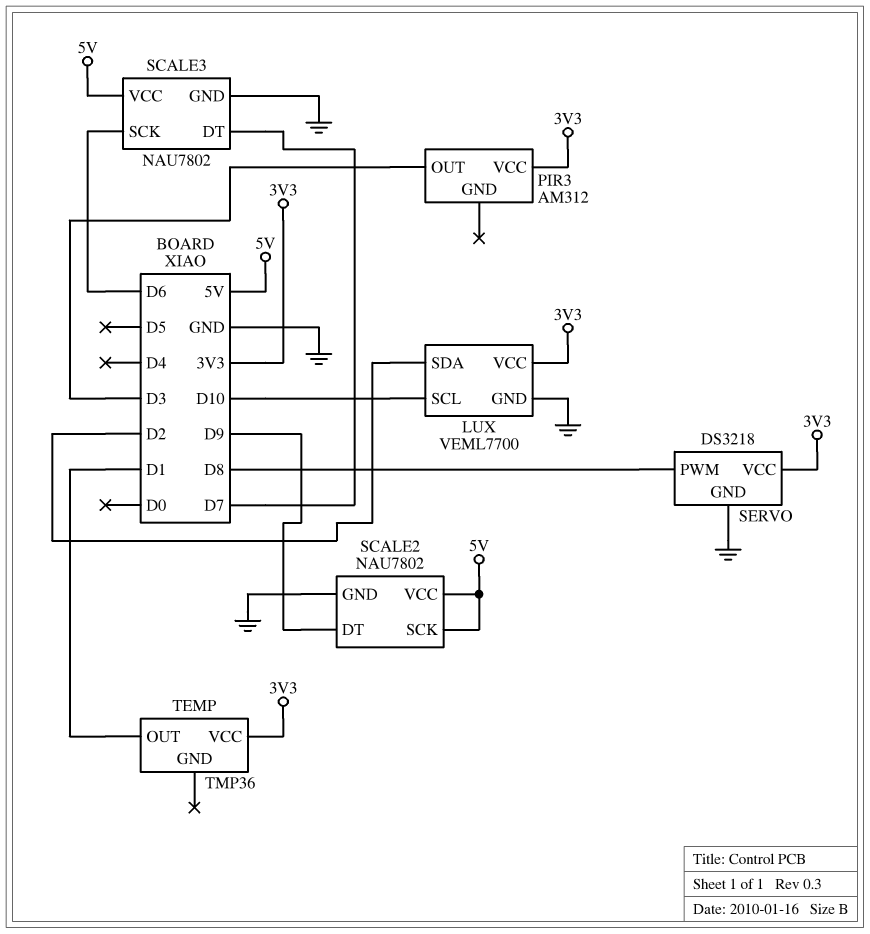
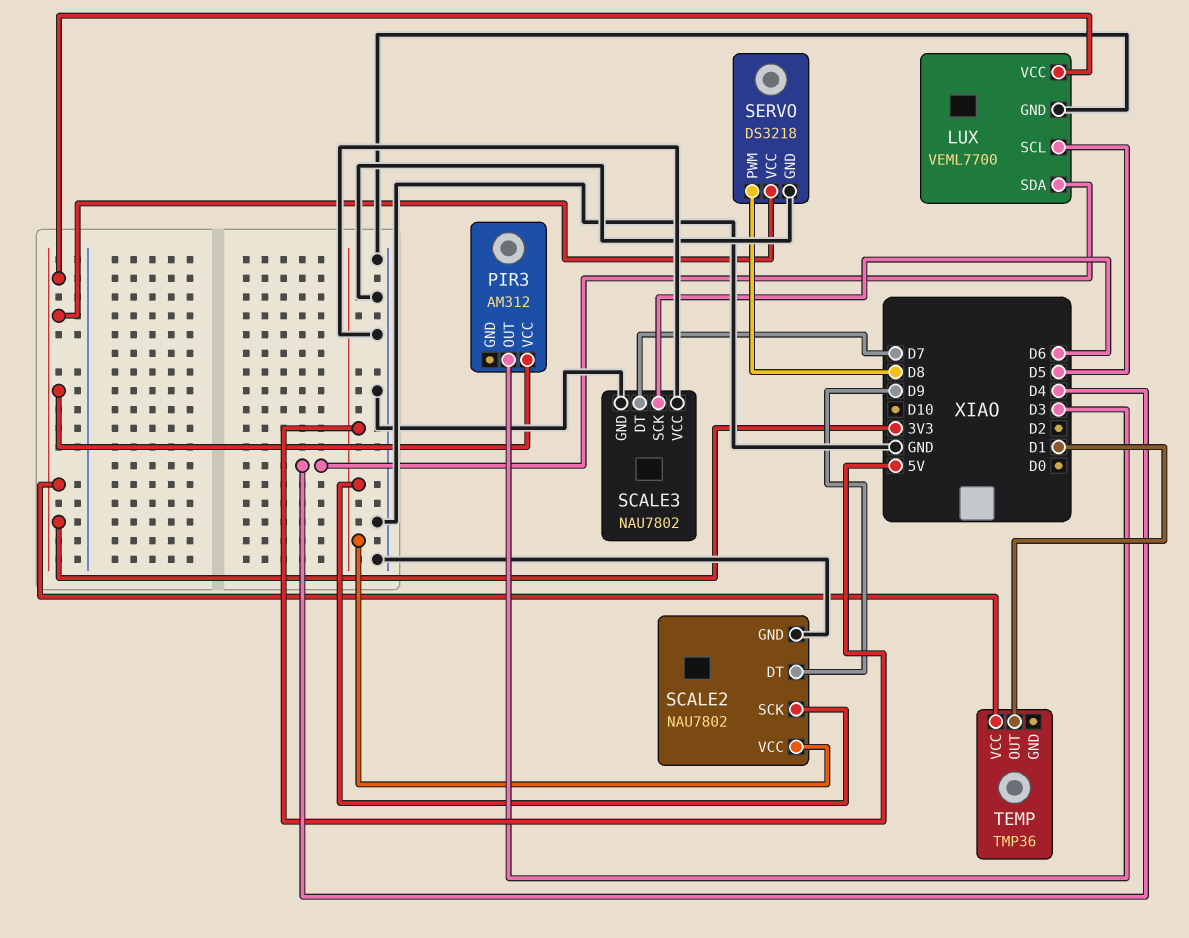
LUX pin SCL: D10 -> D5
LUX pin SDA: D2 -> D4
SCALE3 pin VCC: 5V -> GND

